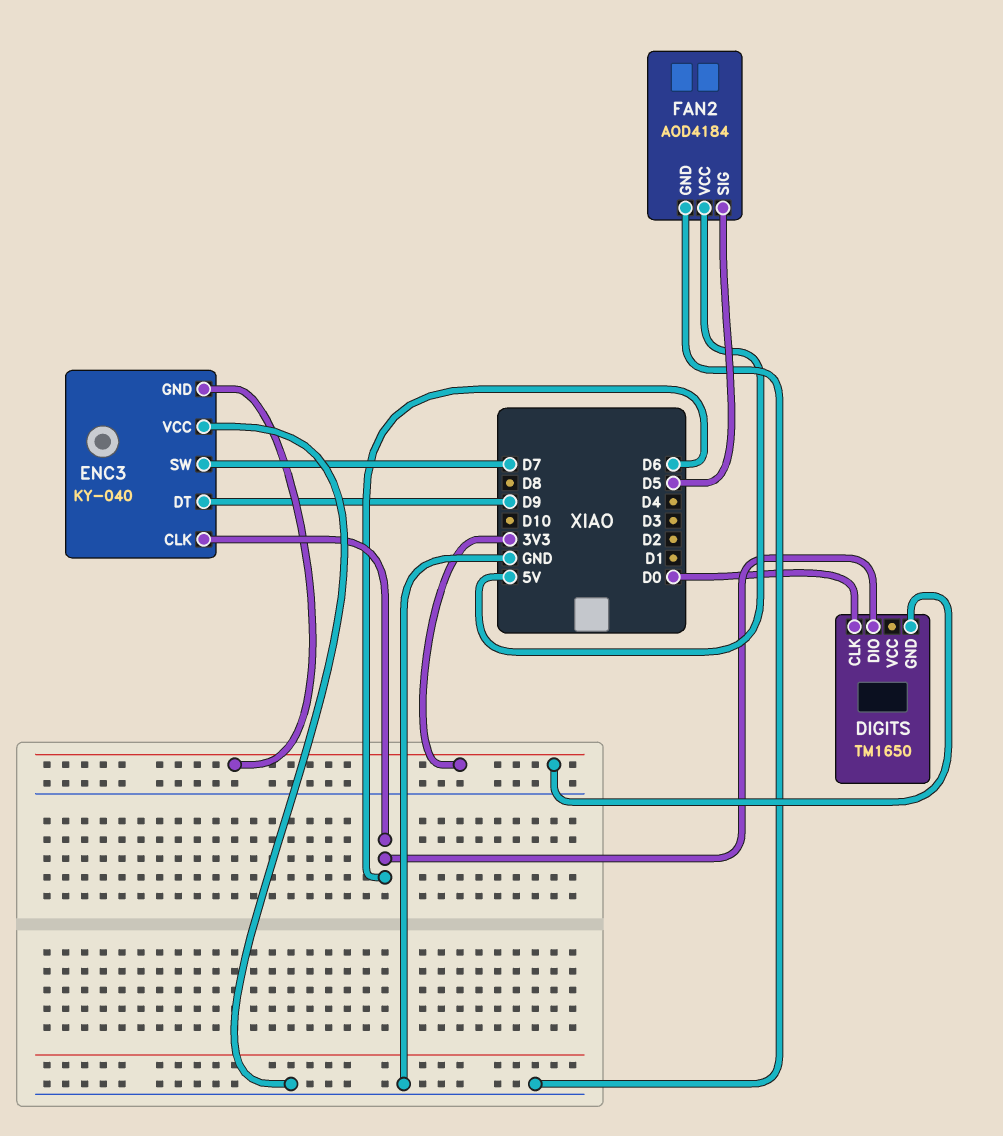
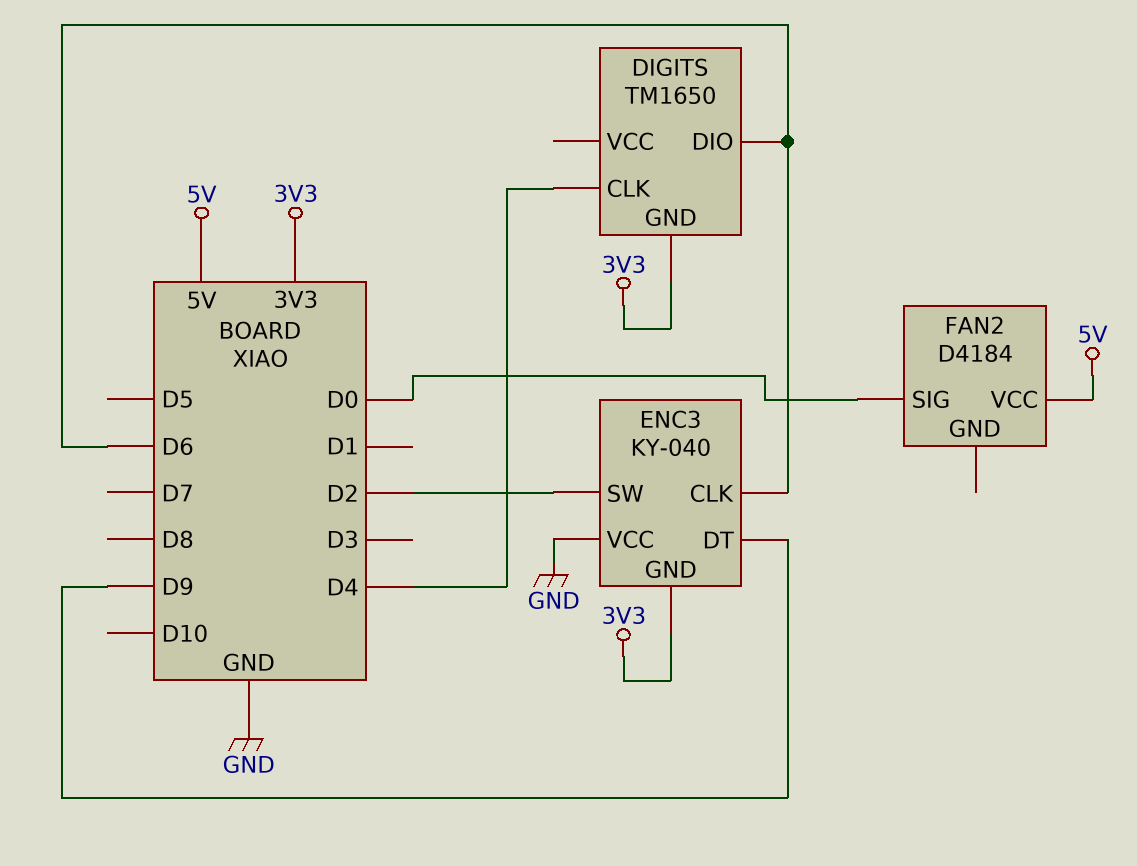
DIGITS pin CLK: D0 -> D4
ENC3 pin SW: D7 -> D2
FAN2: AOD4184 -> D4184
FAN2 pin GND: GND -> none
FAN2 pin SIG: D5 -> D0

